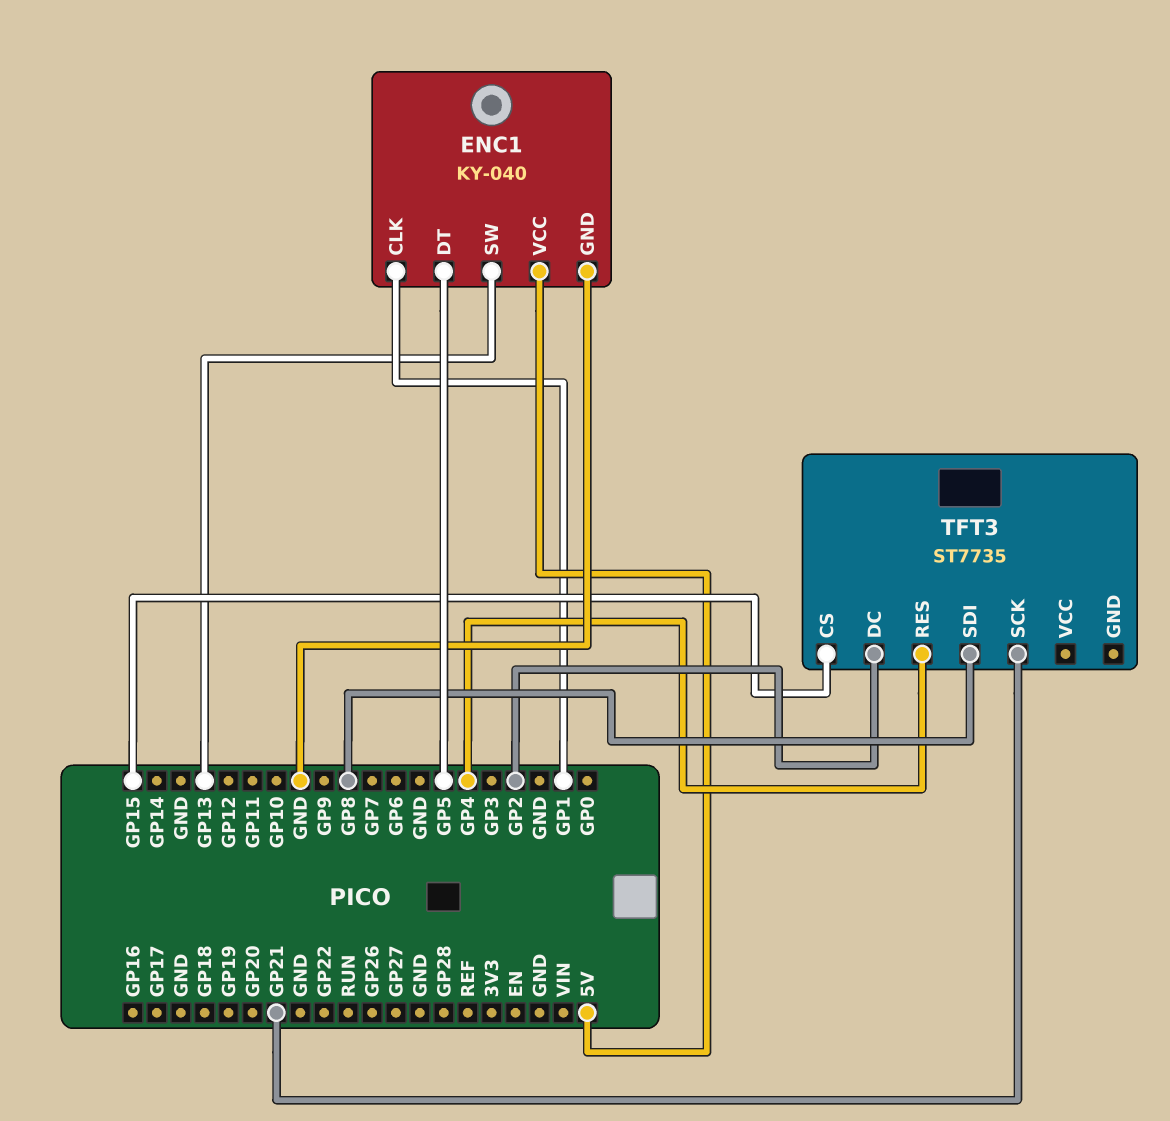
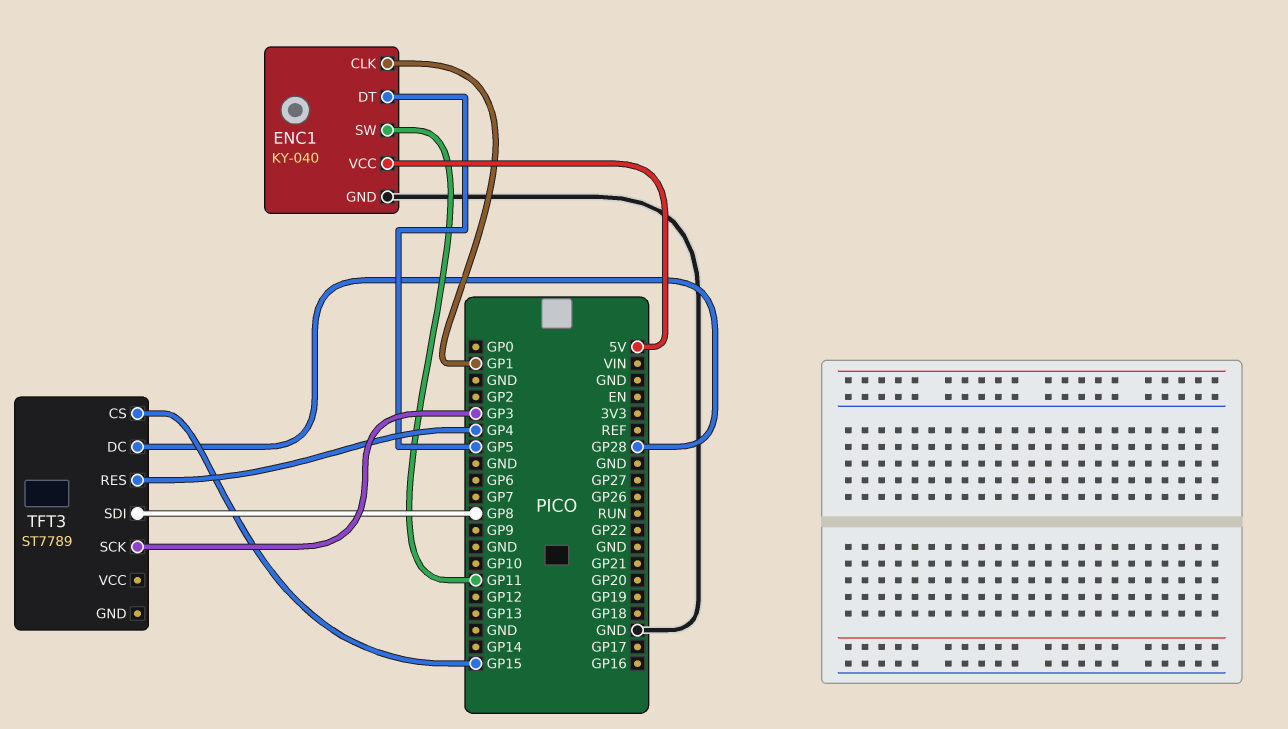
ENC1 pin SW: GP13 -> GP11
TFT3: ST7735 -> ST7789
TFT3 pin DC: GP2 -> GP28
TFT3 pin SCK: GP21 -> GP3

